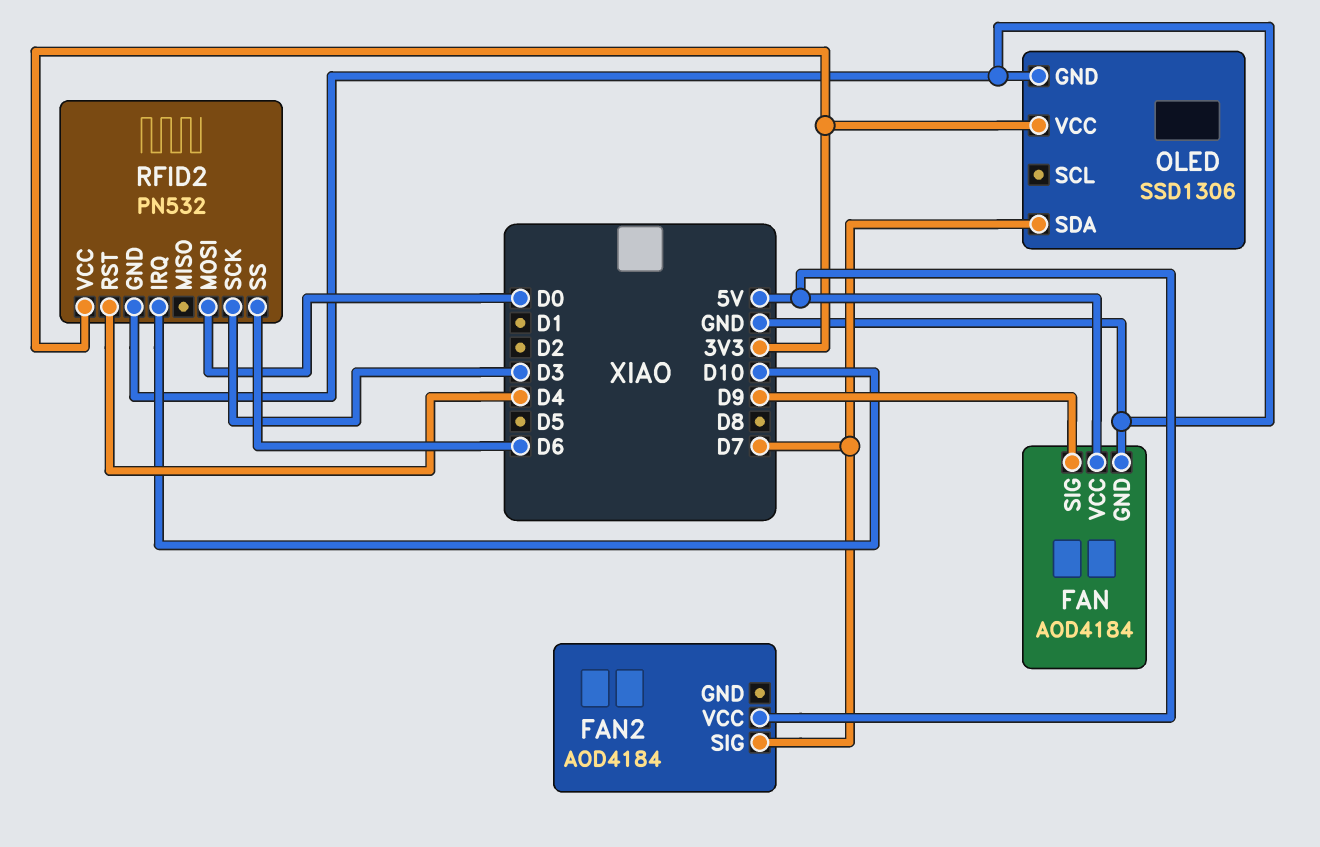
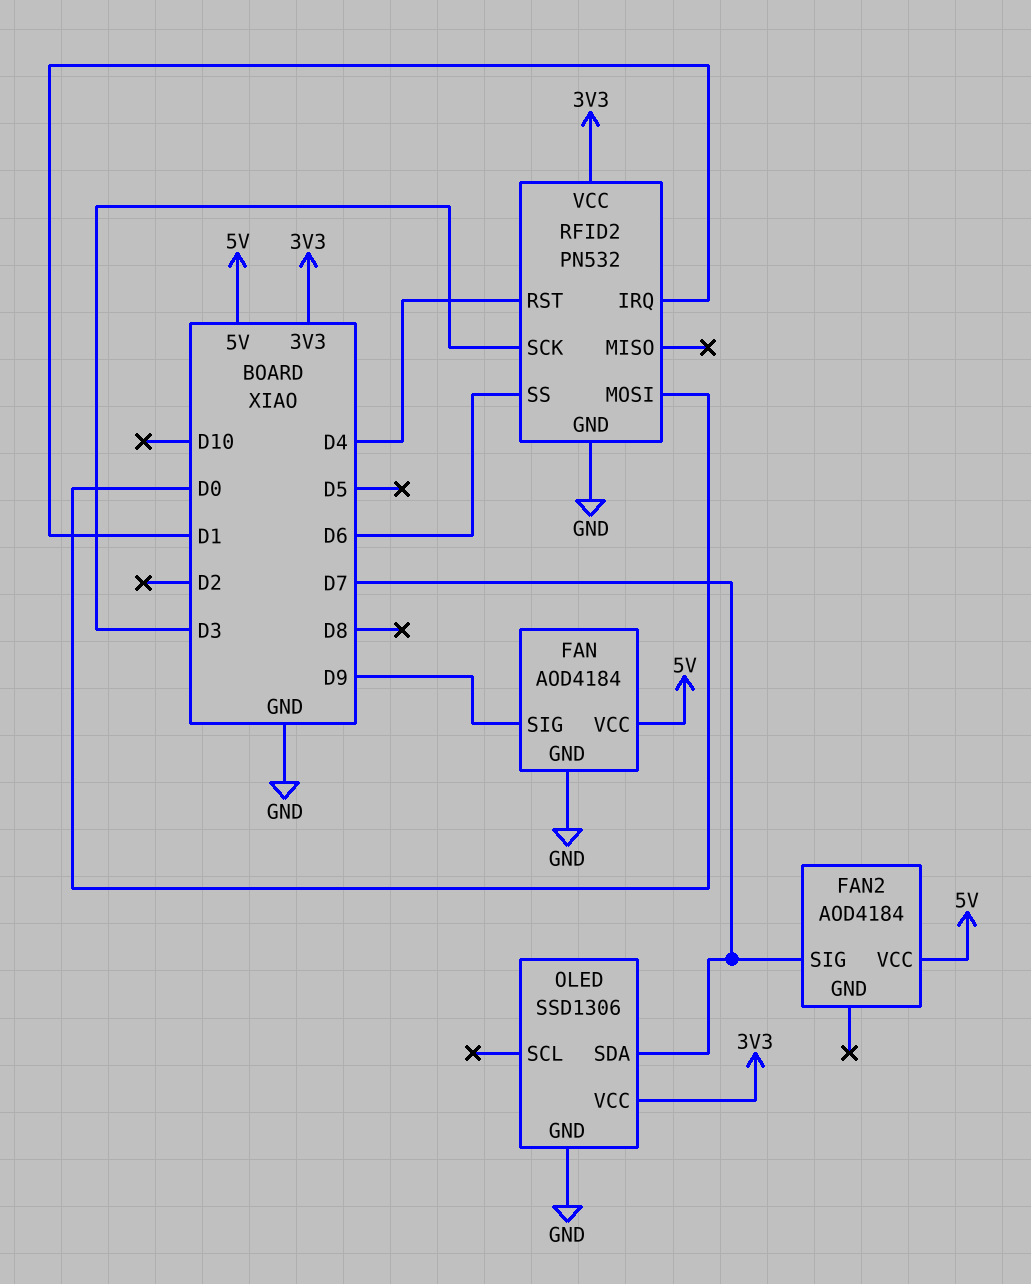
RFID2 pin IRQ: D10 -> D1

